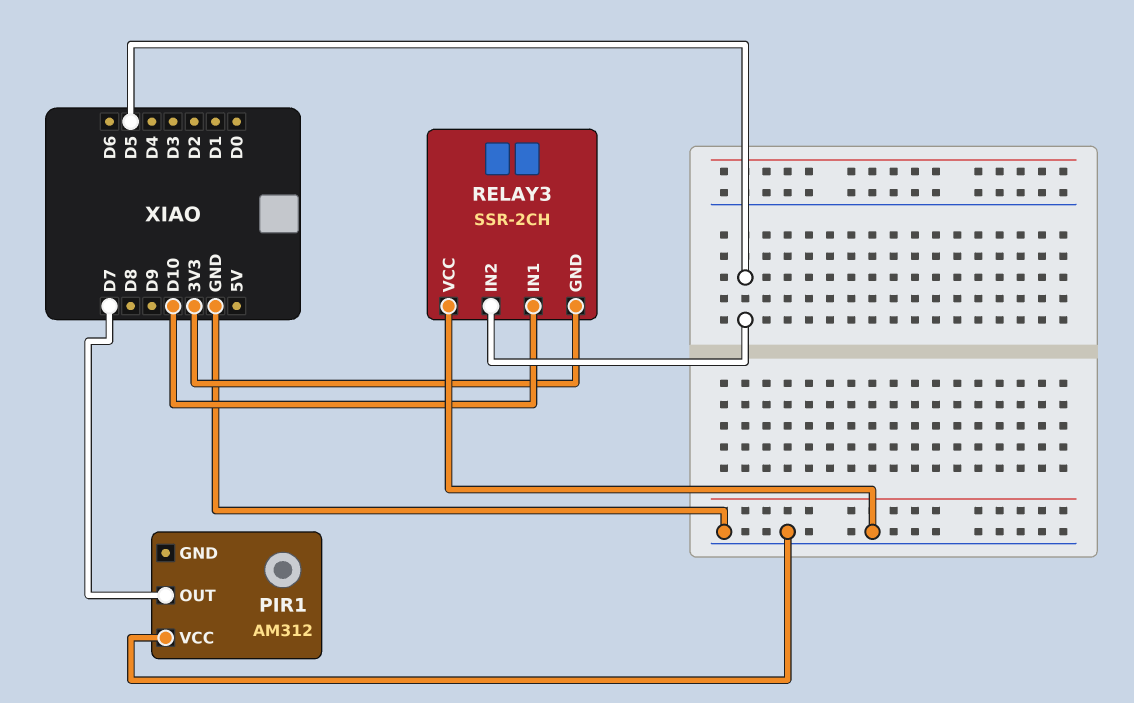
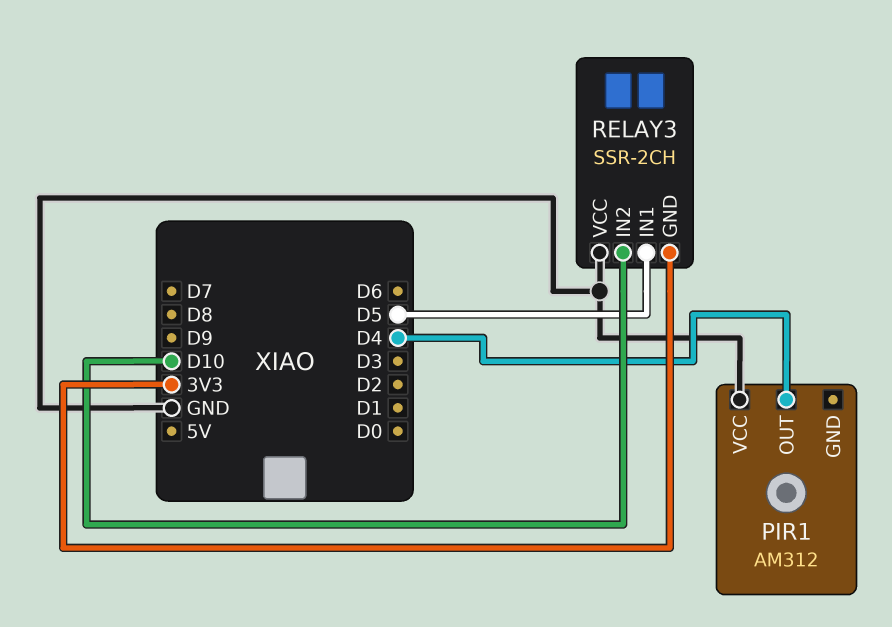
PIR1 pin OUT: D7 -> D4
RELAY3 pin IN1: D10 -> D5
RELAY3 pin IN2: D5 -> D10

